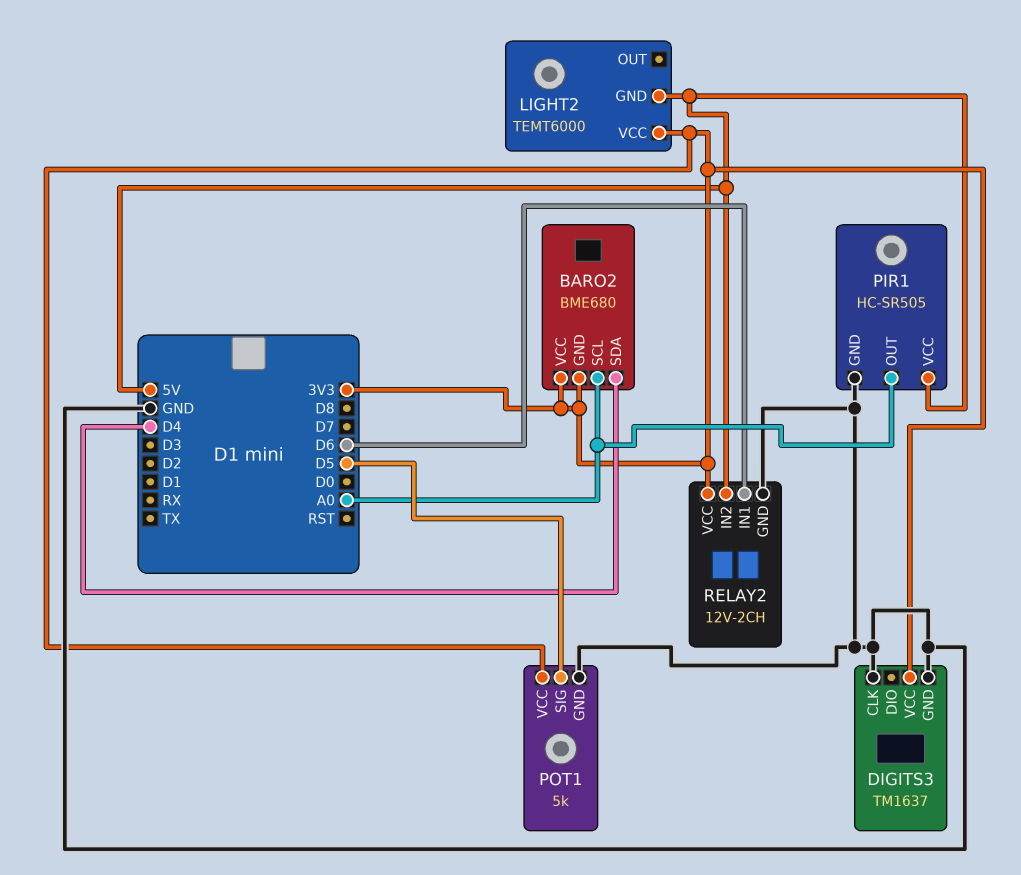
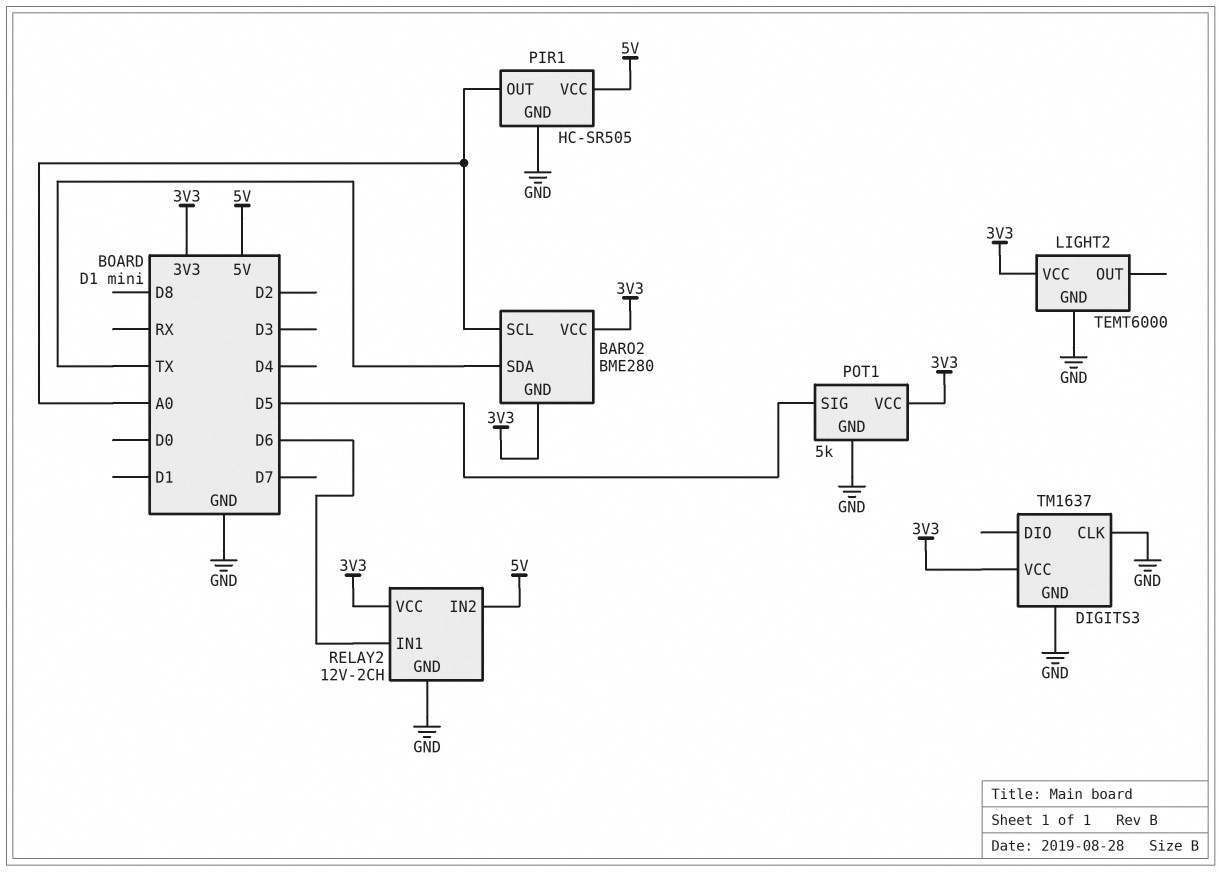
BARO2: BME680 -> BME280
BARO2 pin SDA: D4 -> TX
LIGHT2 pin GND: 5V -> GND

